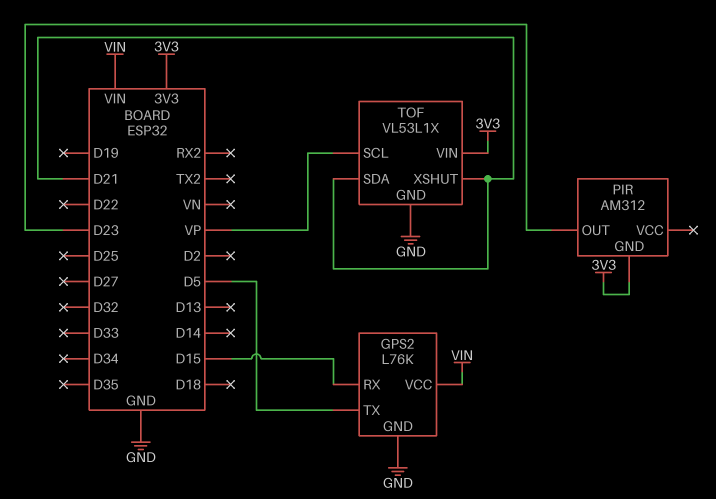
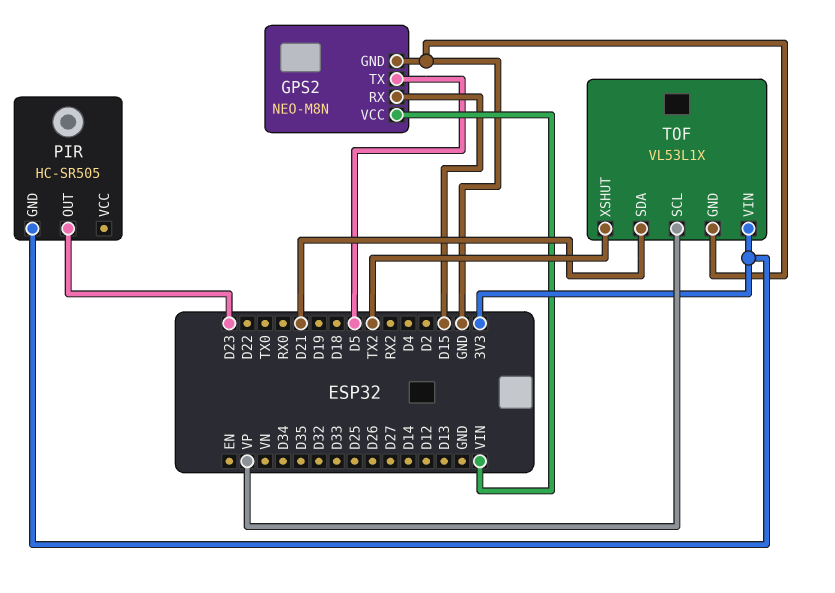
GPS2: L76K -> NEO-M8N
PIR: AM312 -> HC-SR505
TOF pin XSHUT: D21 -> TX2

